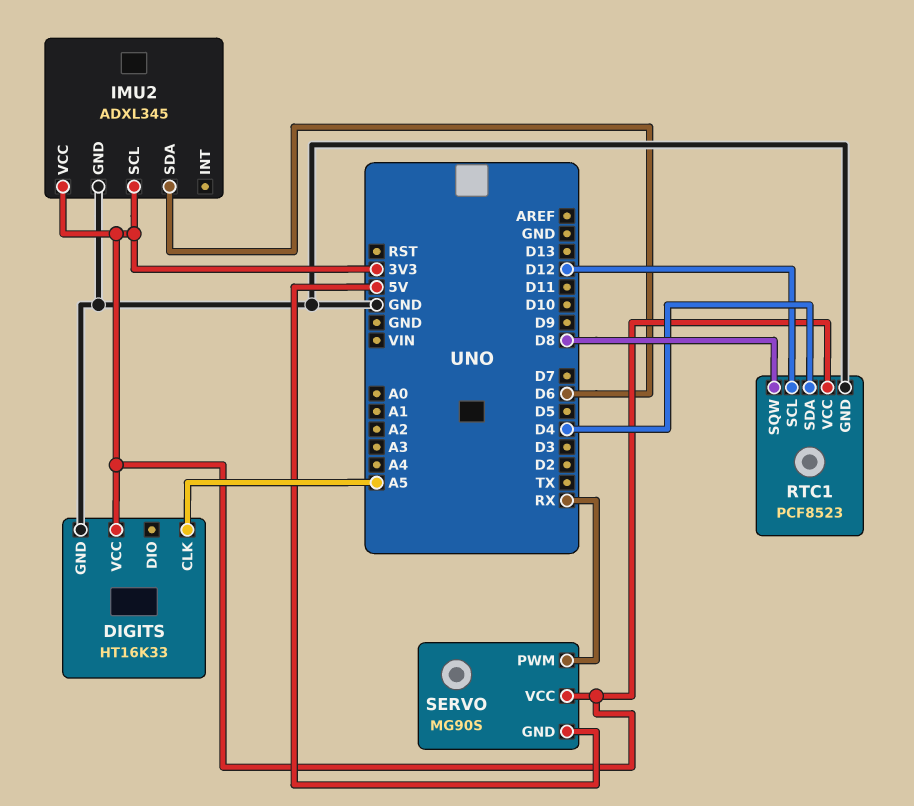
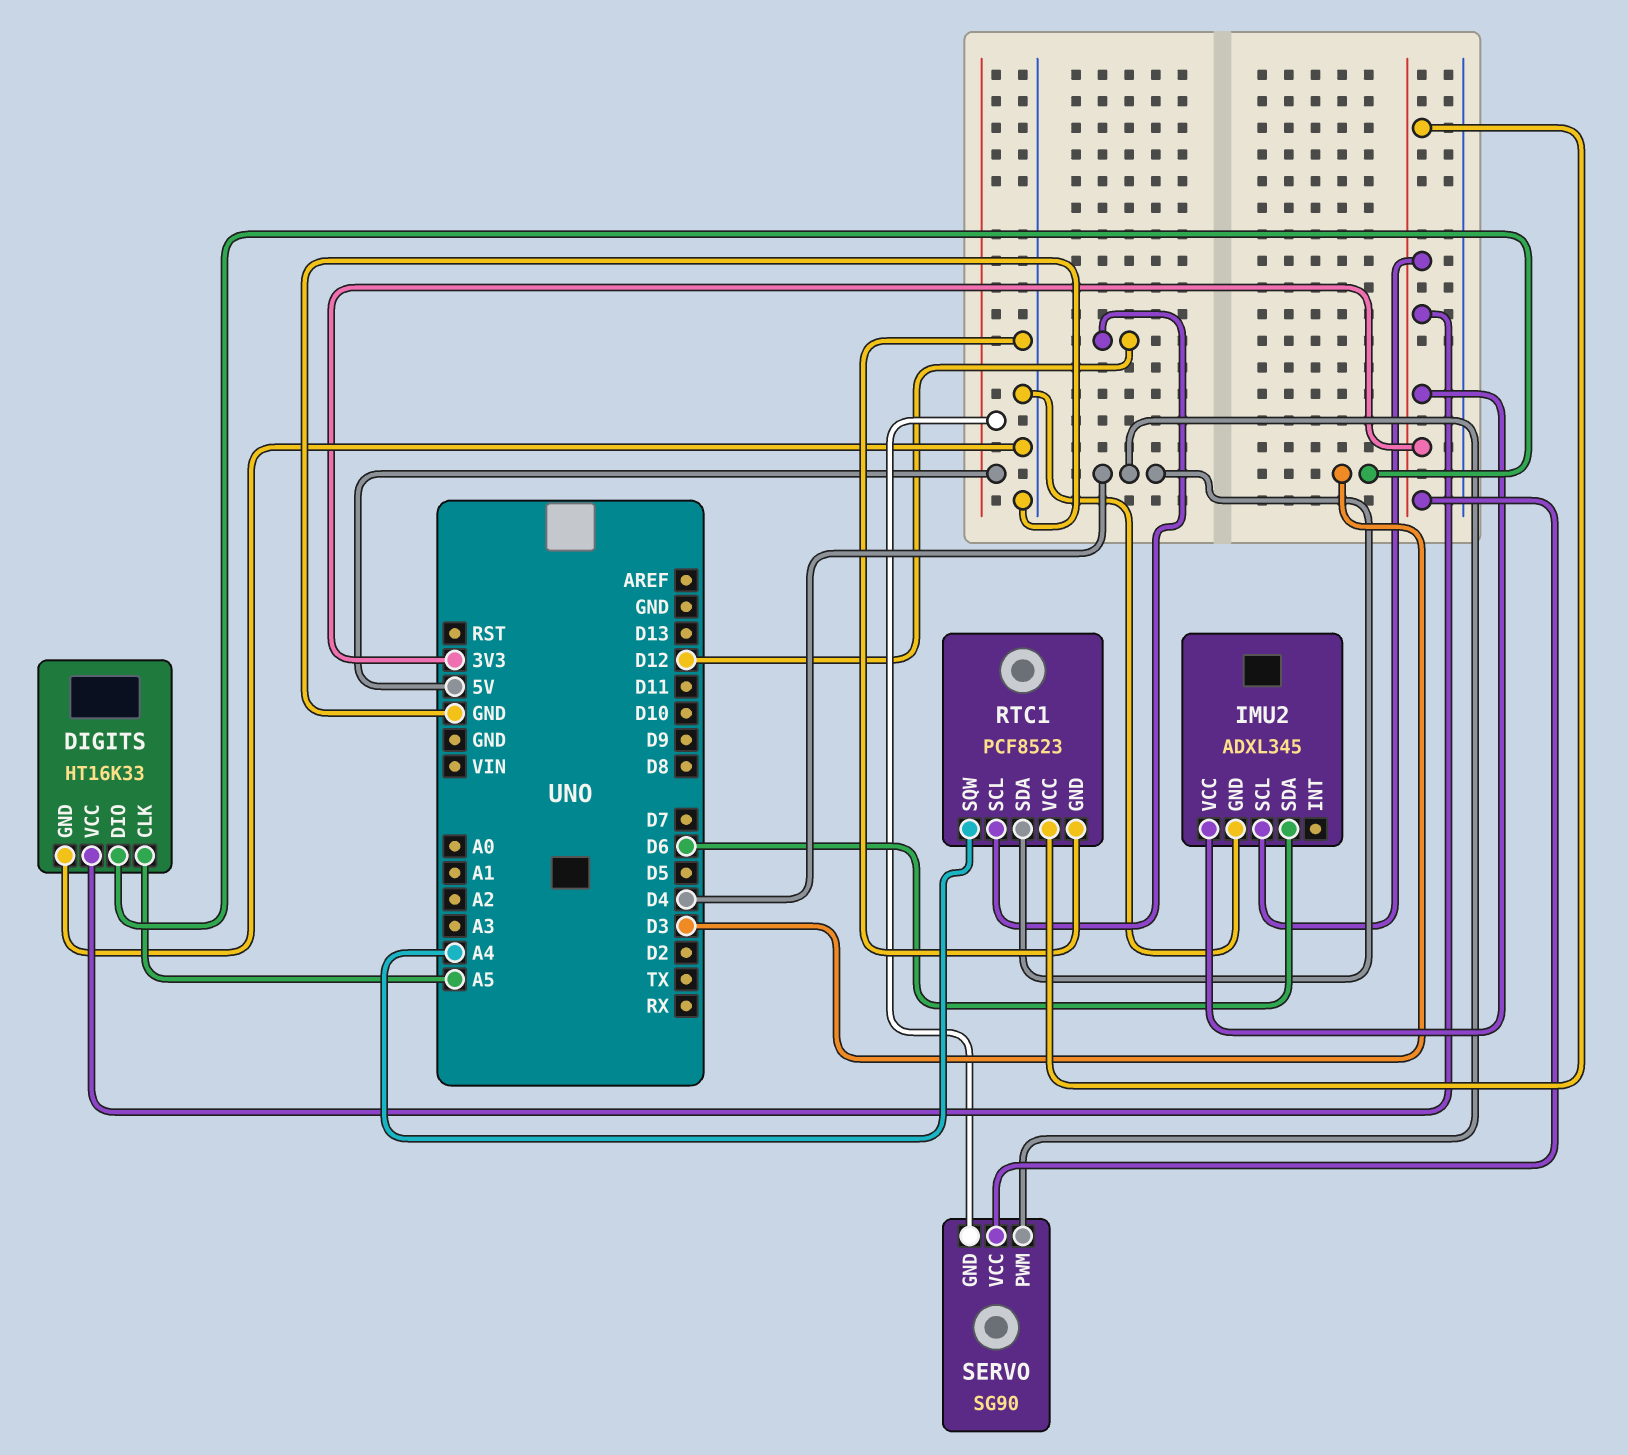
DIGITS pin DIO: none -> D3
RTC1 pin SQW: D8 -> A4
SERVO: MG90S -> SG90
SERVO pin PWM: RX -> D4

